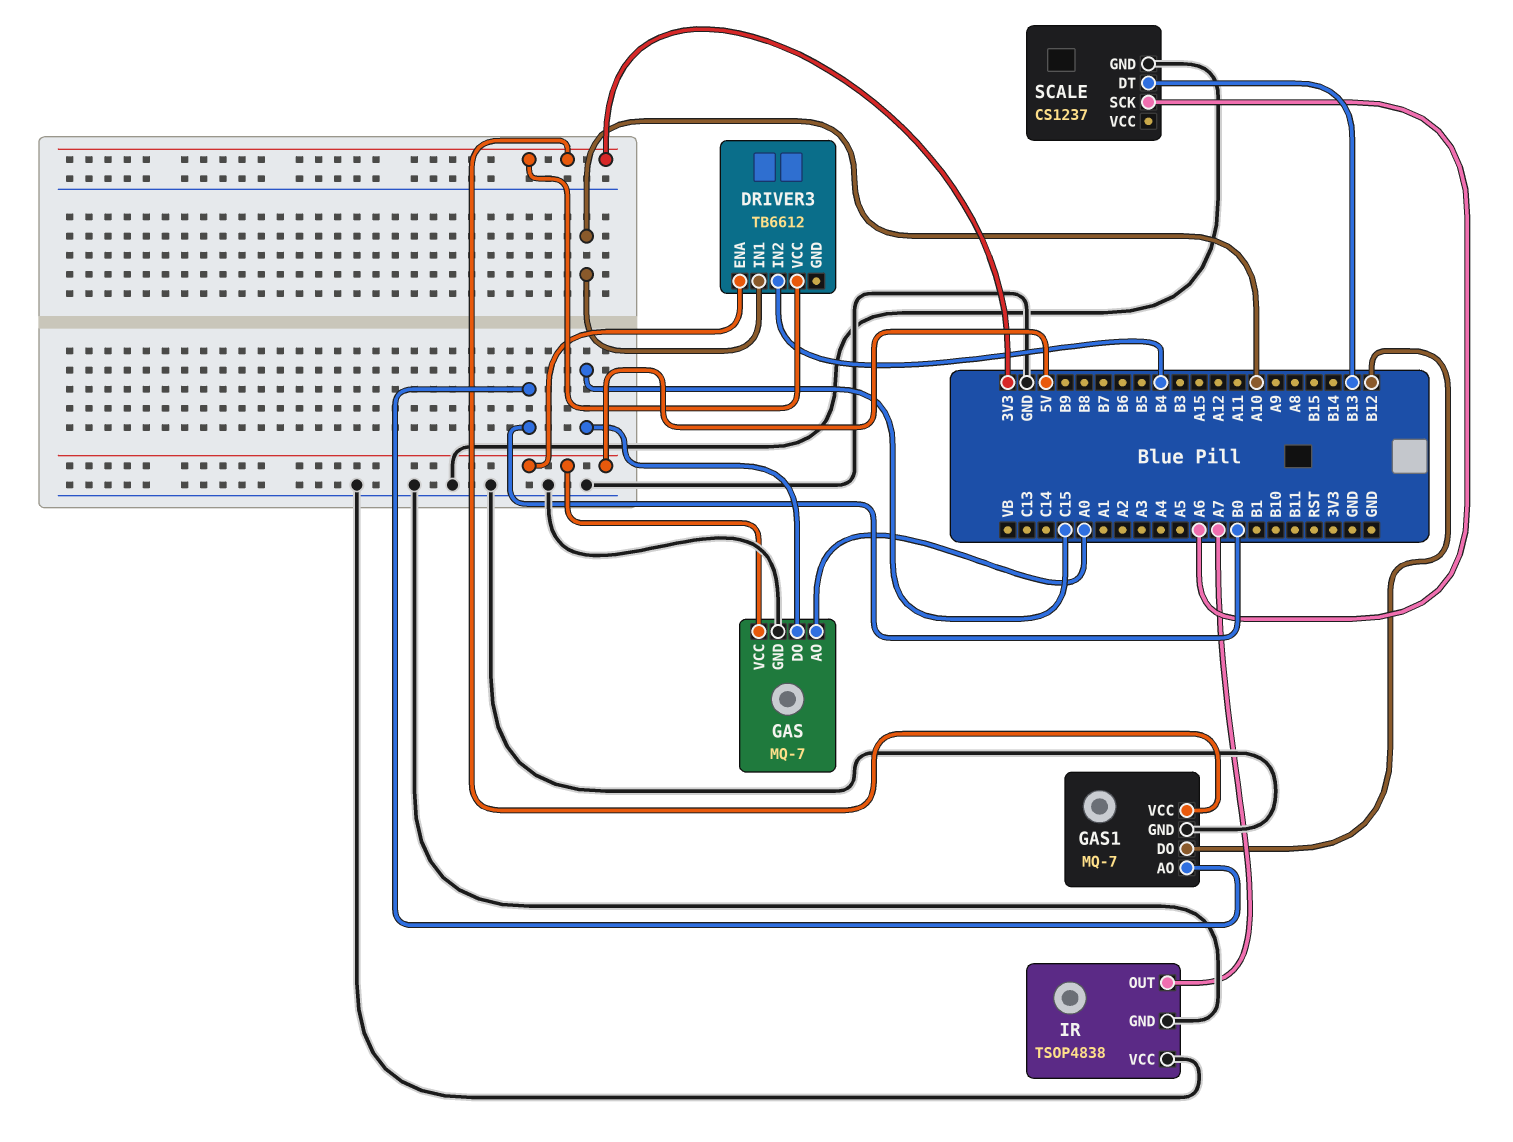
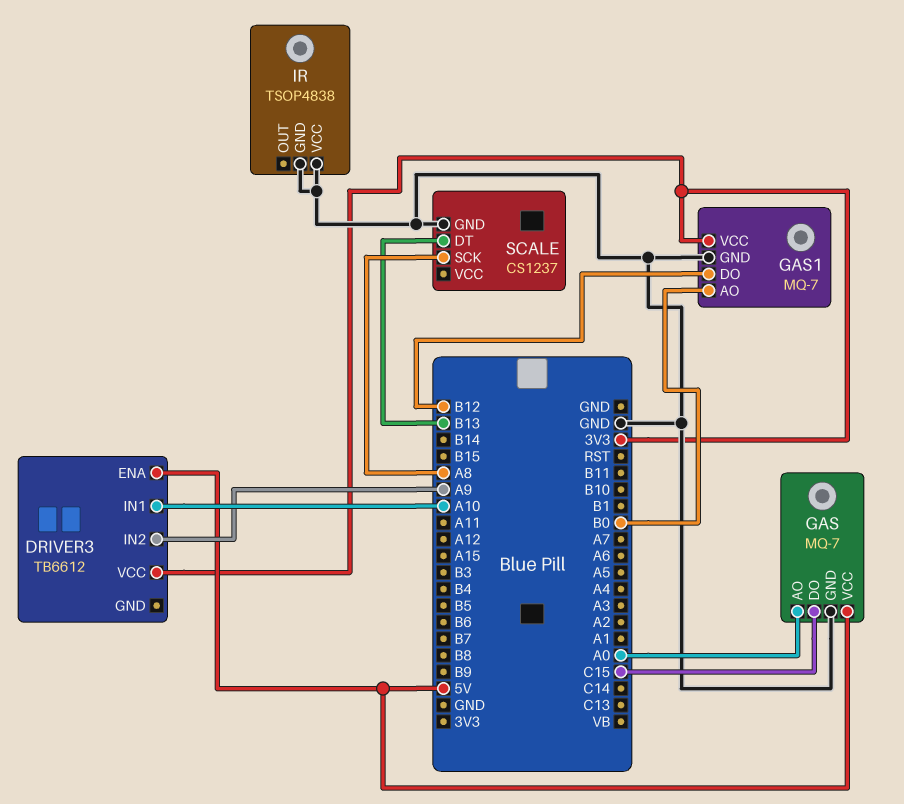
DRIVER3 pin IN2: B4 -> A9
IR pin OUT: A7 -> none
SCALE pin SCK: A6 -> A8

